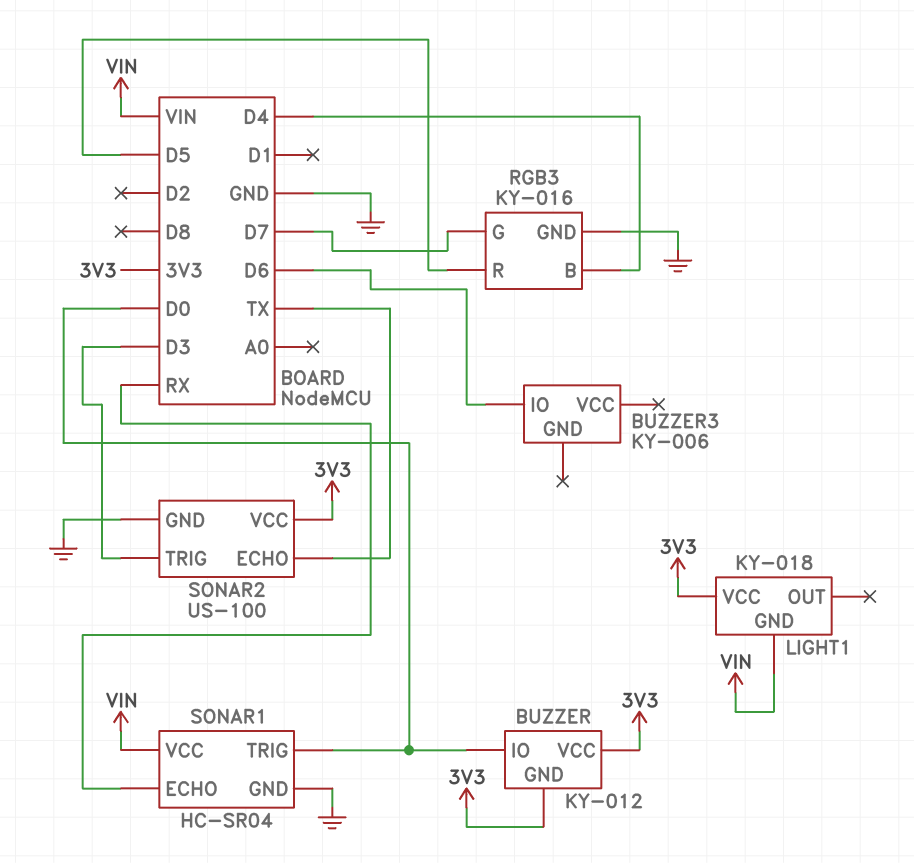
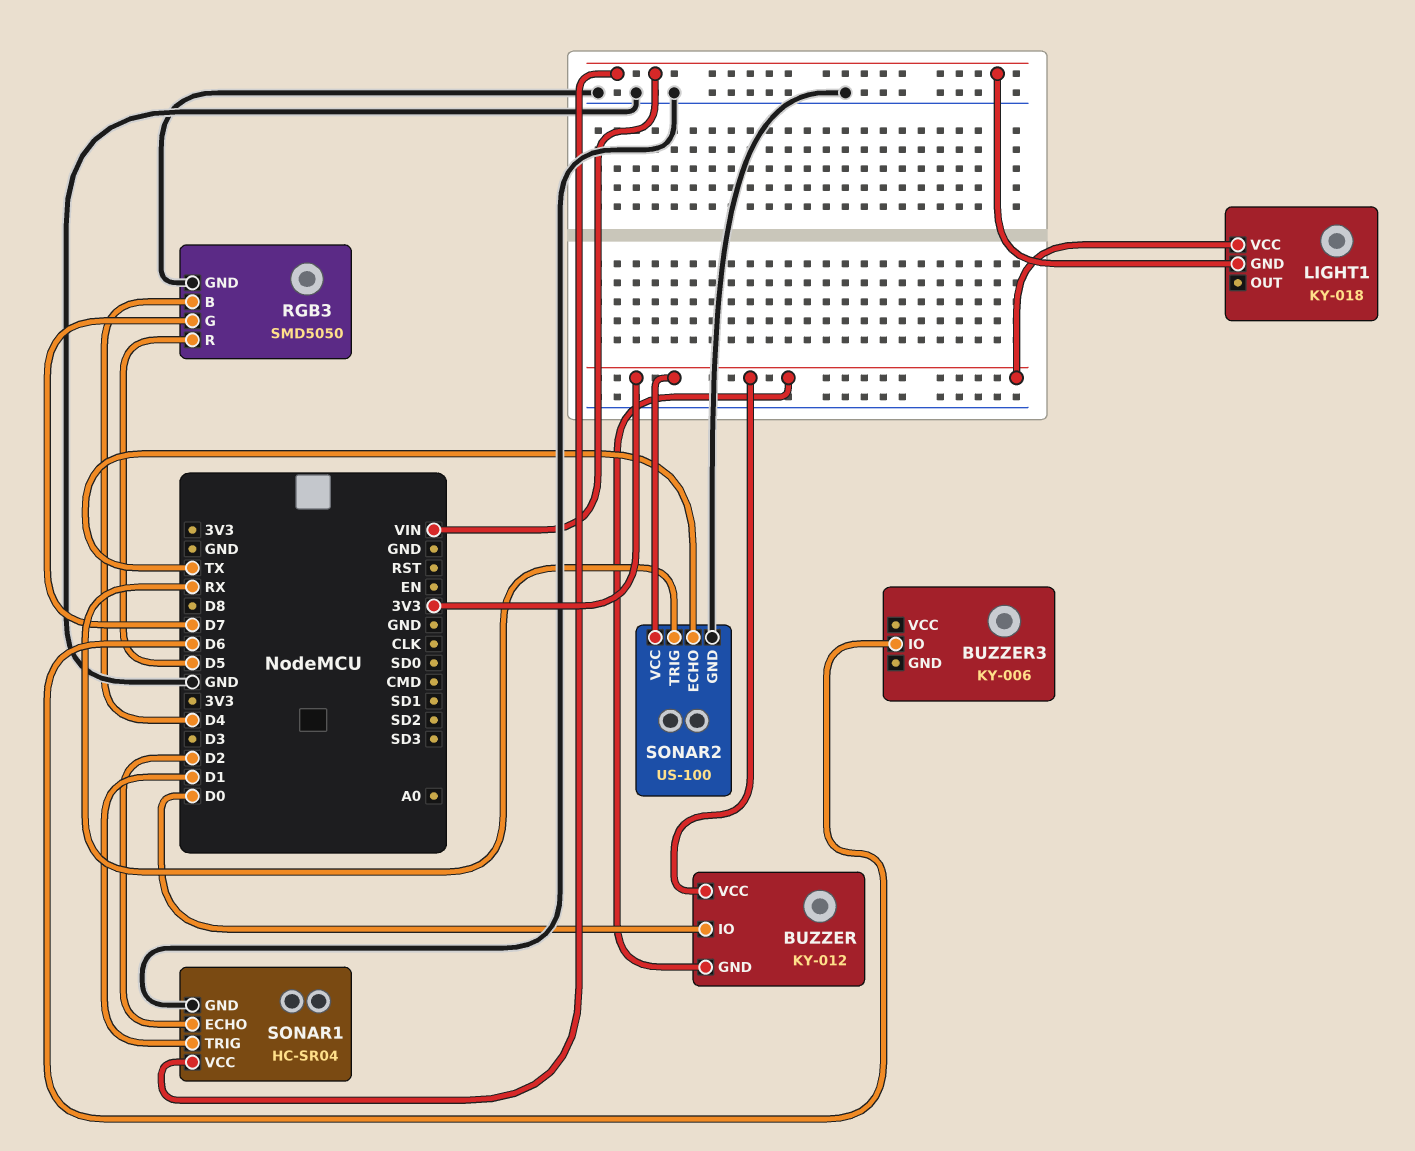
RGB3: KY-016 -> SMD5050
SONAR1 pin ECHO: RX -> D2
SONAR1 pin TRIG: D0 -> D1
SONAR2 pin TRIG: D3 -> RX

